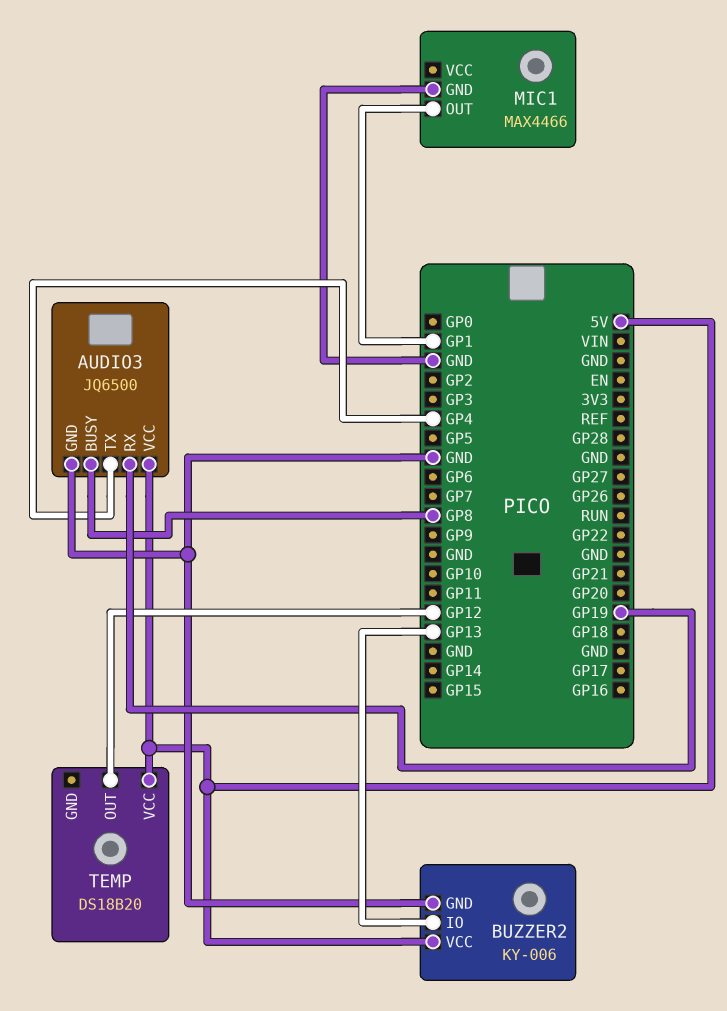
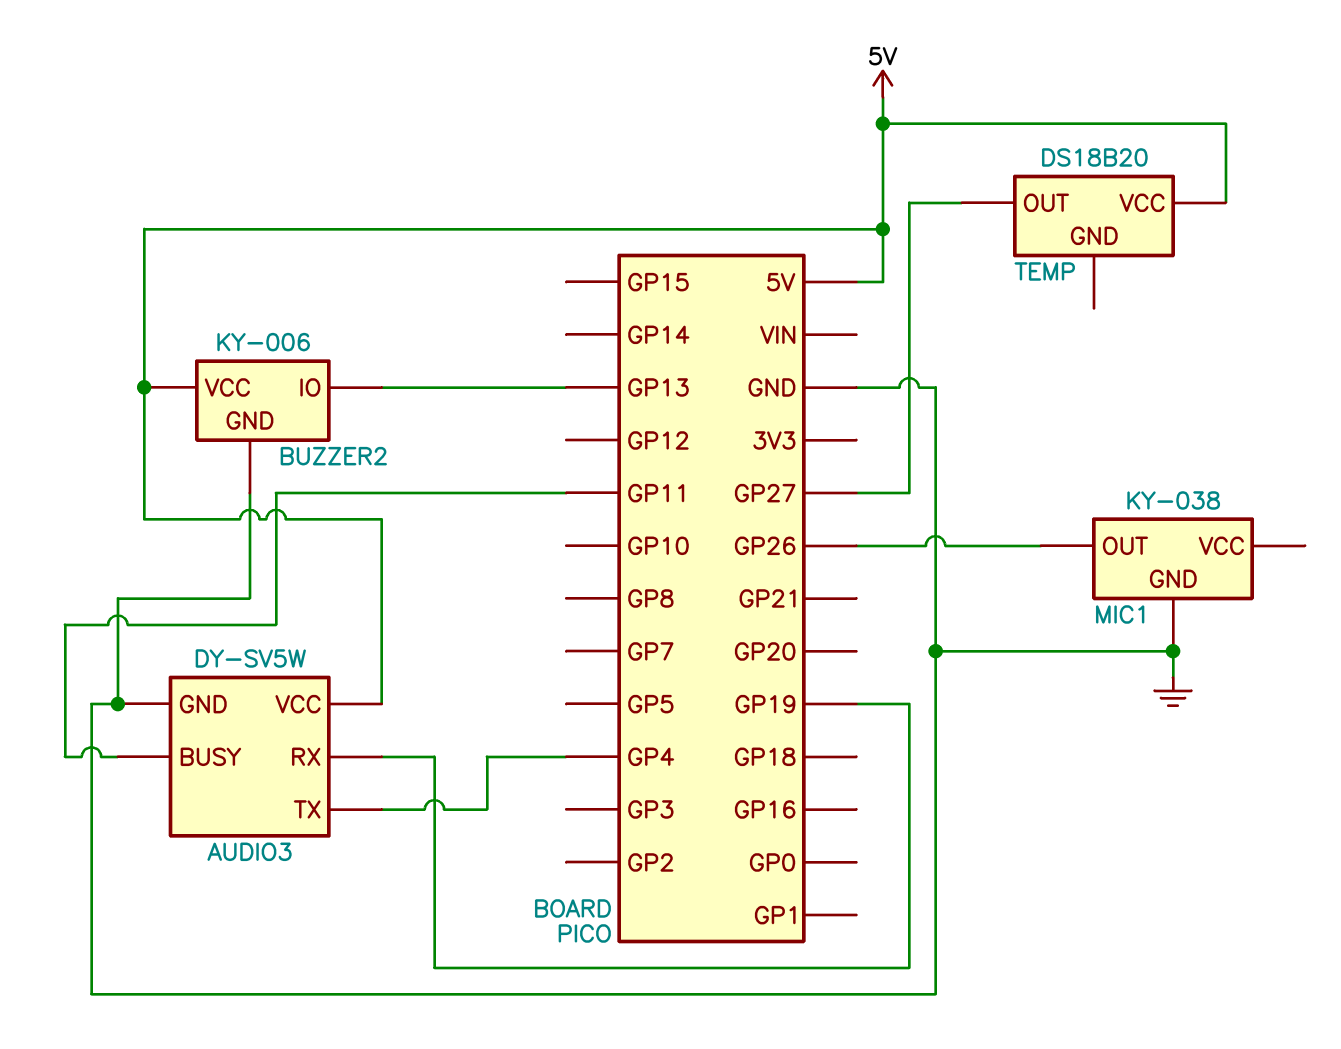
AUDIO3: JQ6500 -> DY-SV5W
AUDIO3 pin BUSY: GP8 -> GP11
MIC1: MAX4466 -> KY-038
MIC1 pin OUT: GP1 -> GP26
TEMP pin OUT: GP12 -> GP27

